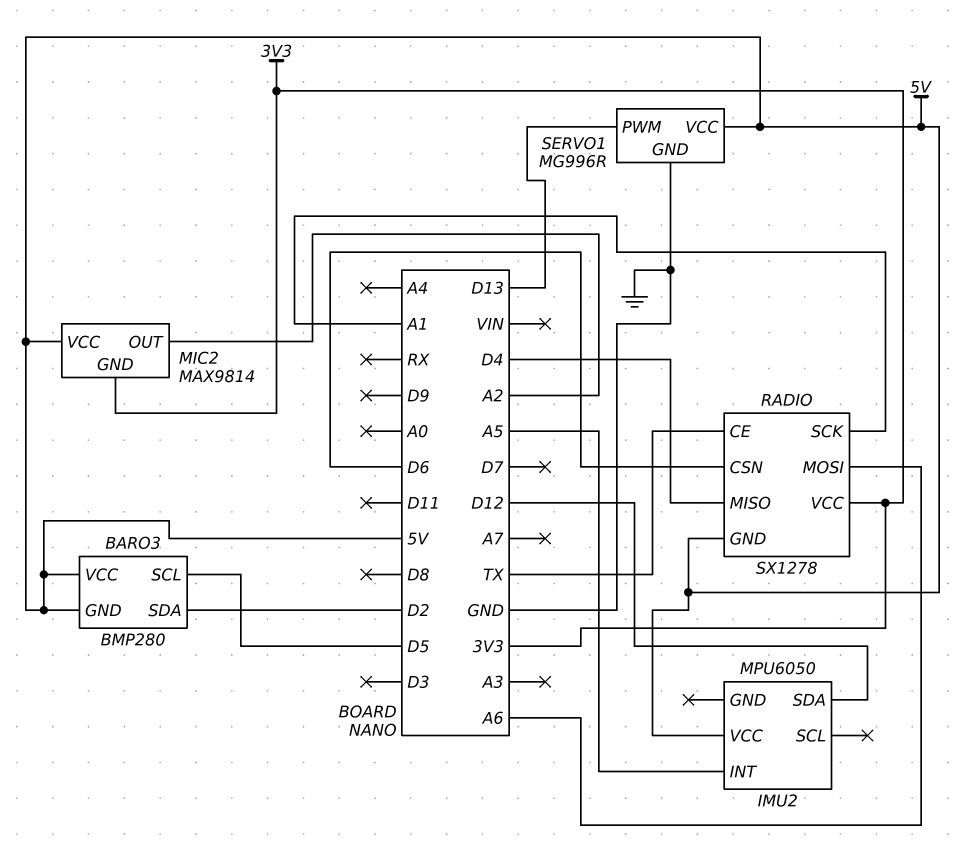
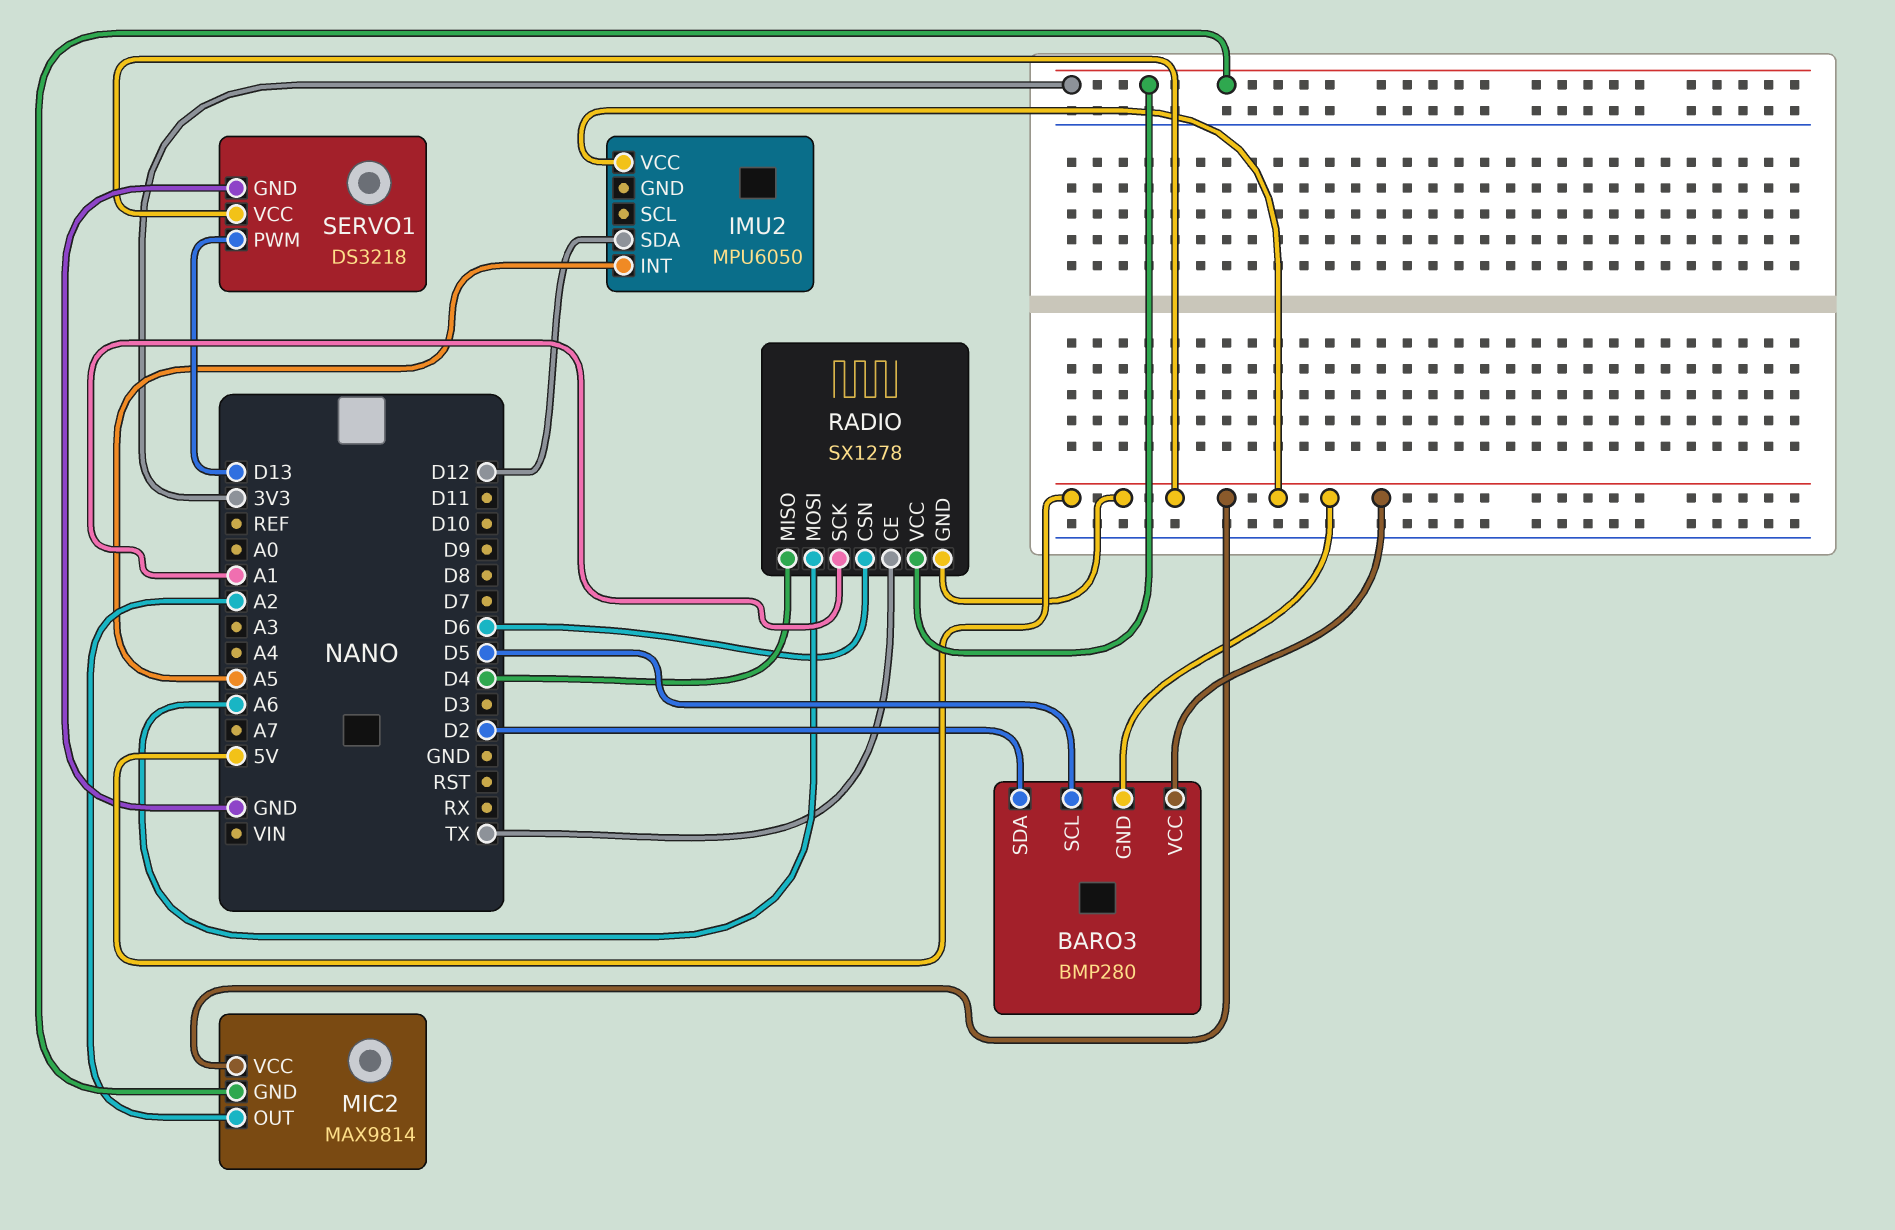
SERVO1: MG996R -> DS3218

